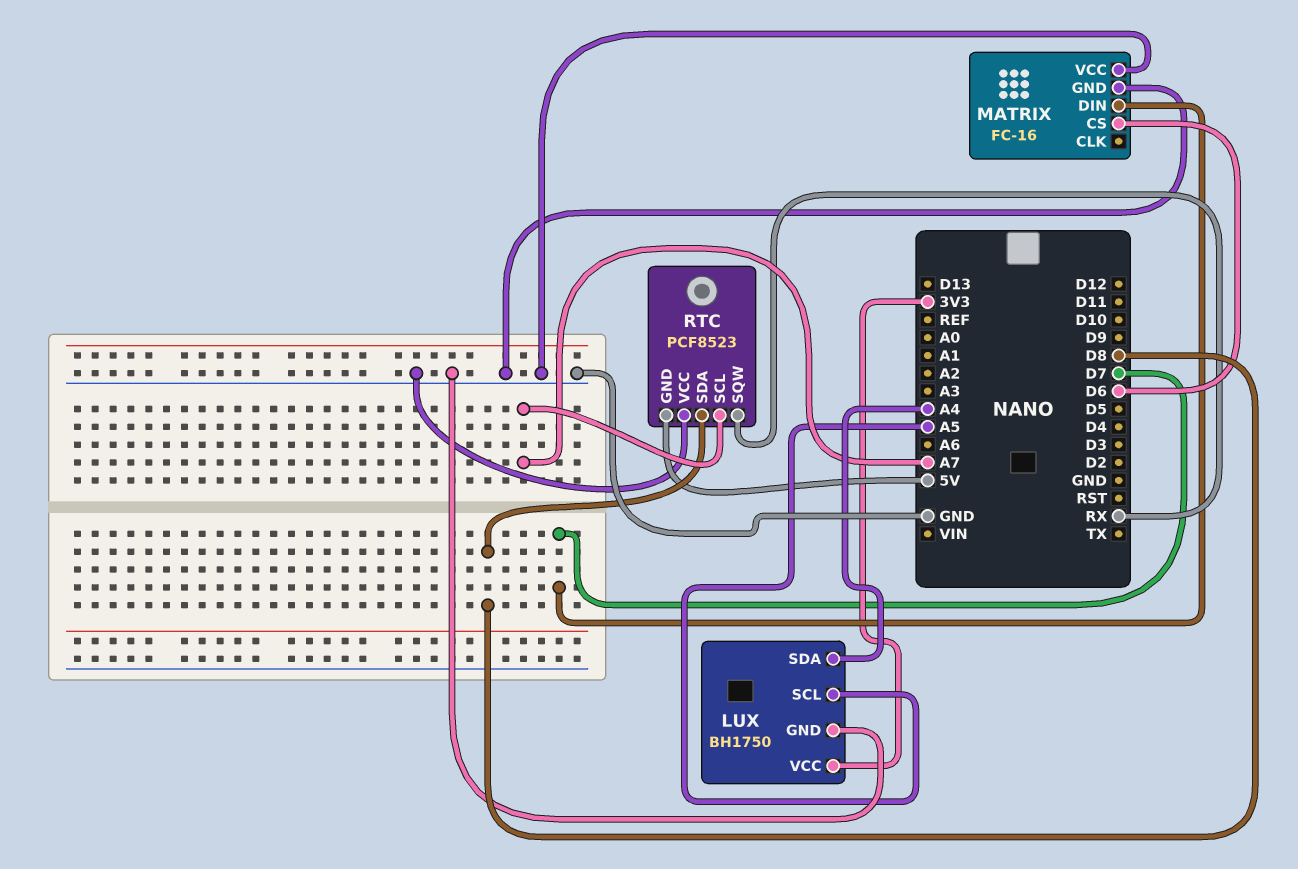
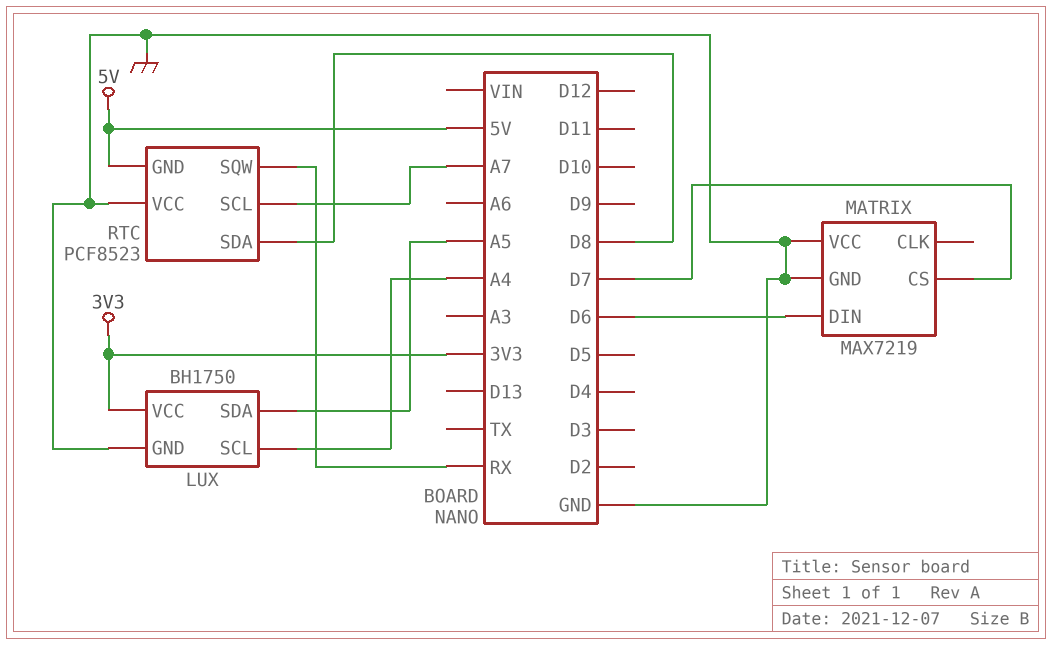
LUX pin SCL: A5 -> A4
LUX pin SDA: A4 -> A5
MATRIX: FC-16 -> MAX7219
MATRIX pin CS: D6 -> D7
MATRIX pin DIN: D7 -> D6

